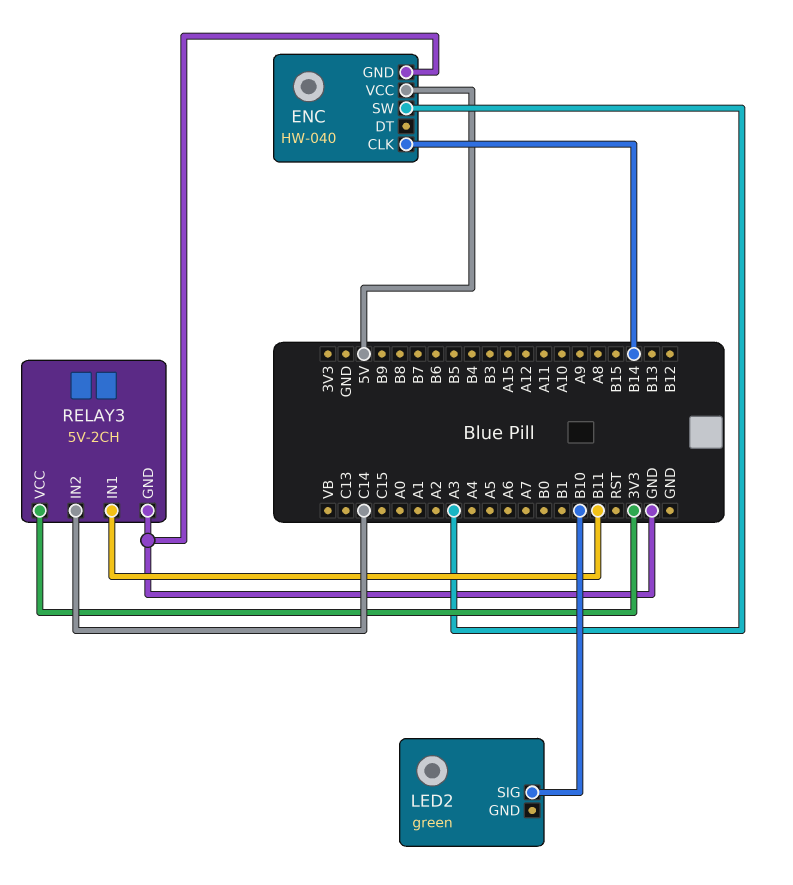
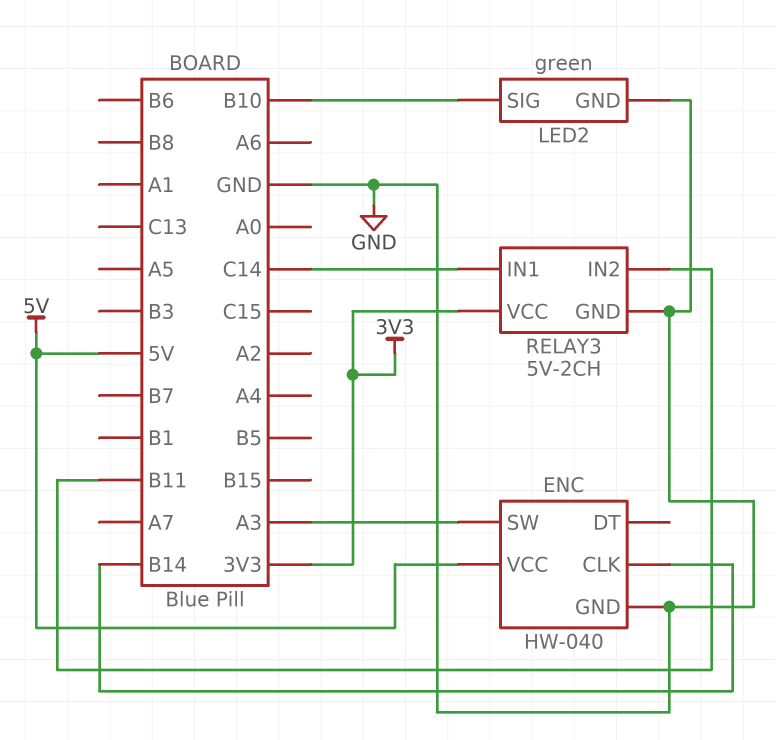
LED2 pin GND: none -> GND
RELAY3 pin IN1: B11 -> C14
RELAY3 pin IN2: C14 -> B11

